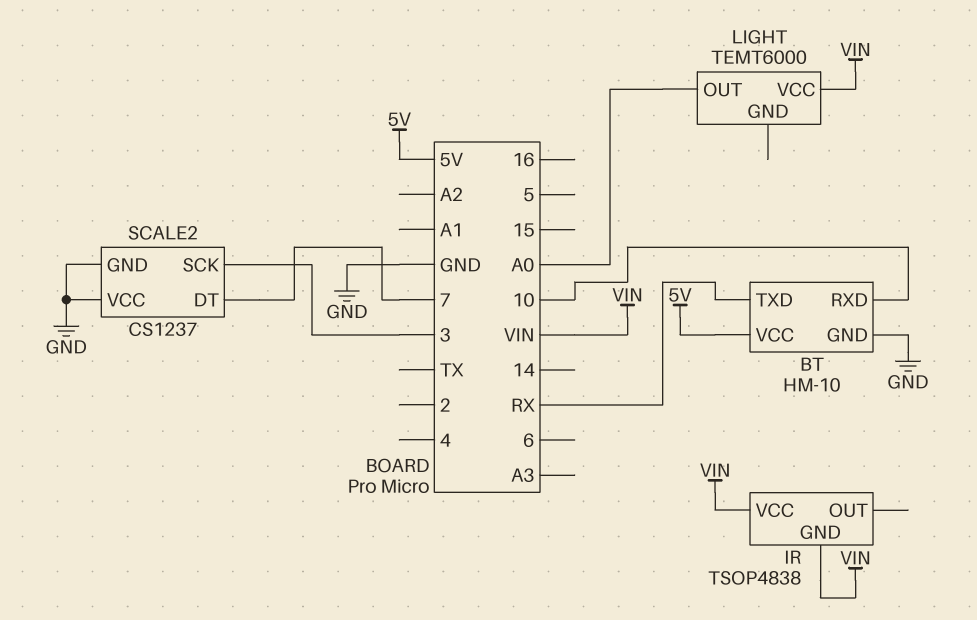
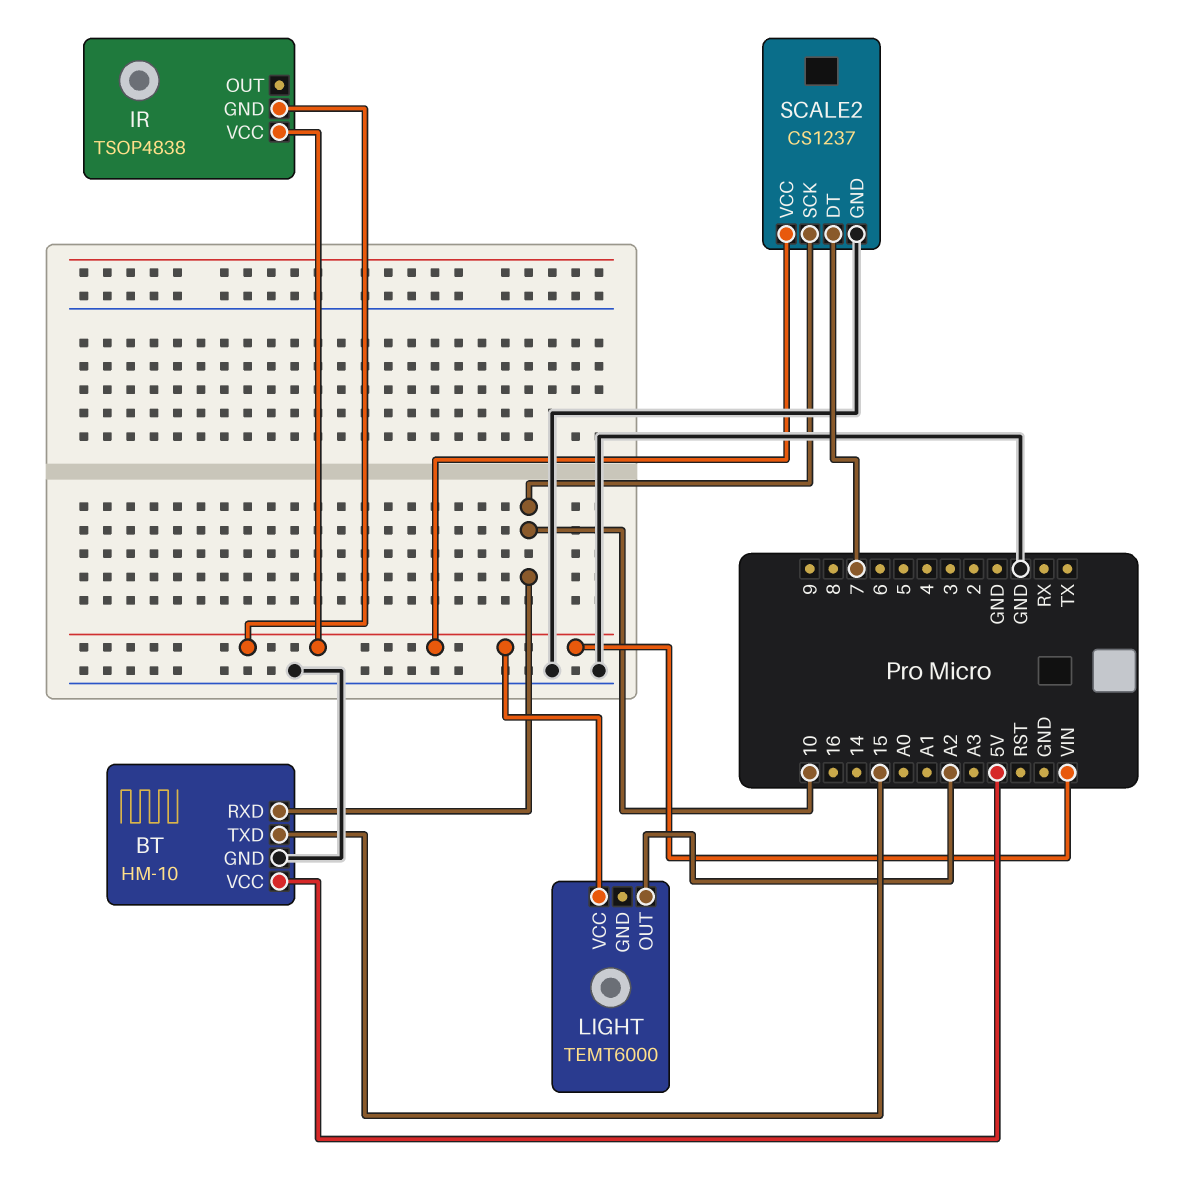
BT pin TXD: RX -> 15
LIGHT pin OUT: A0 -> A2
SCALE2 pin SCK: 3 -> 10
SCALE2 pin VCC: GND -> VIN

